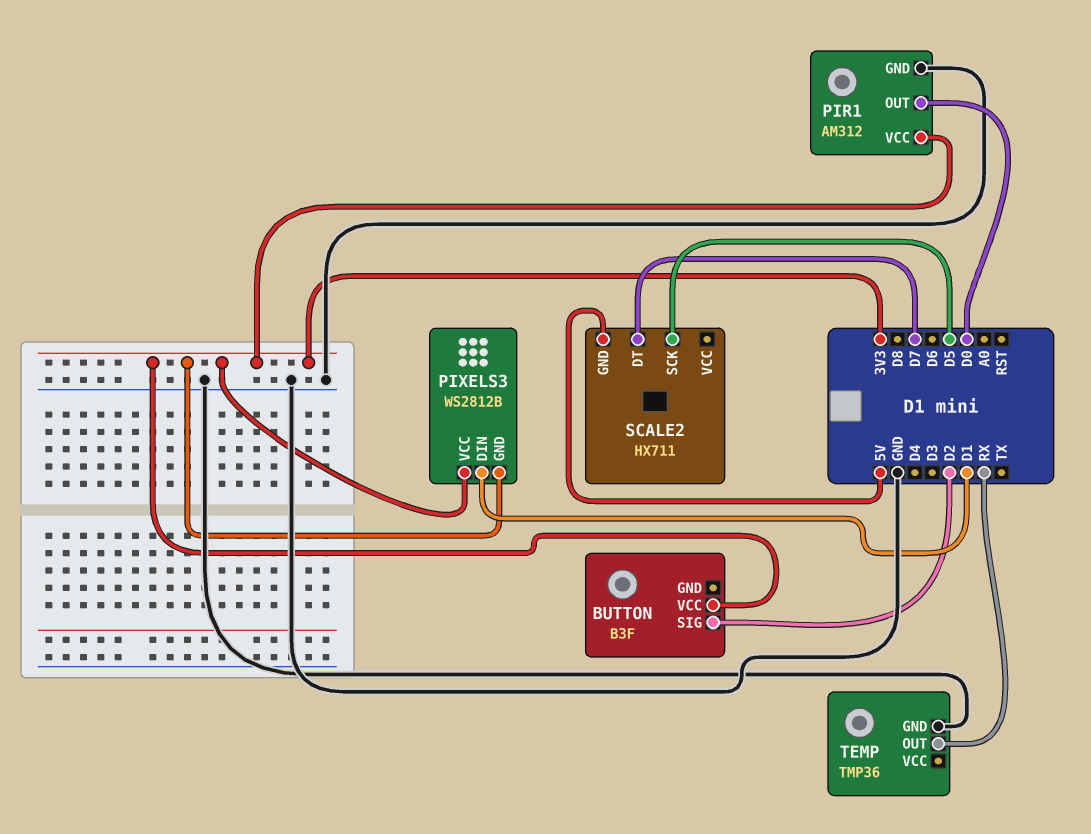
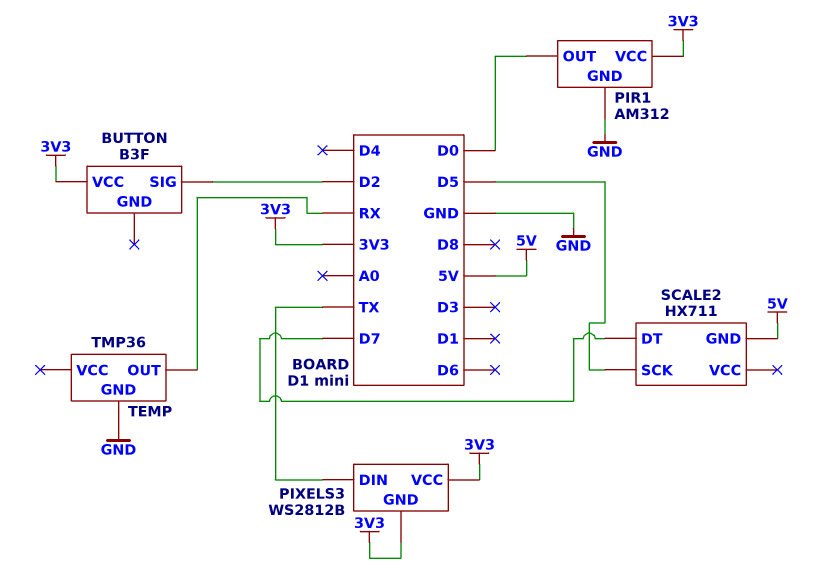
PIXELS3 pin DIN: D1 -> TX

